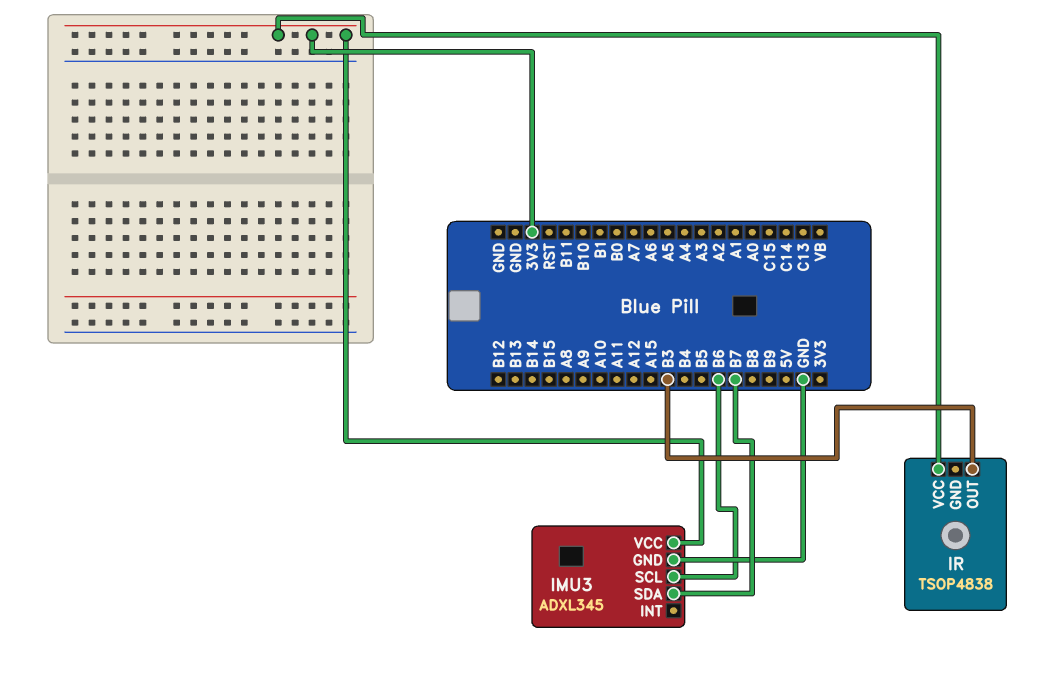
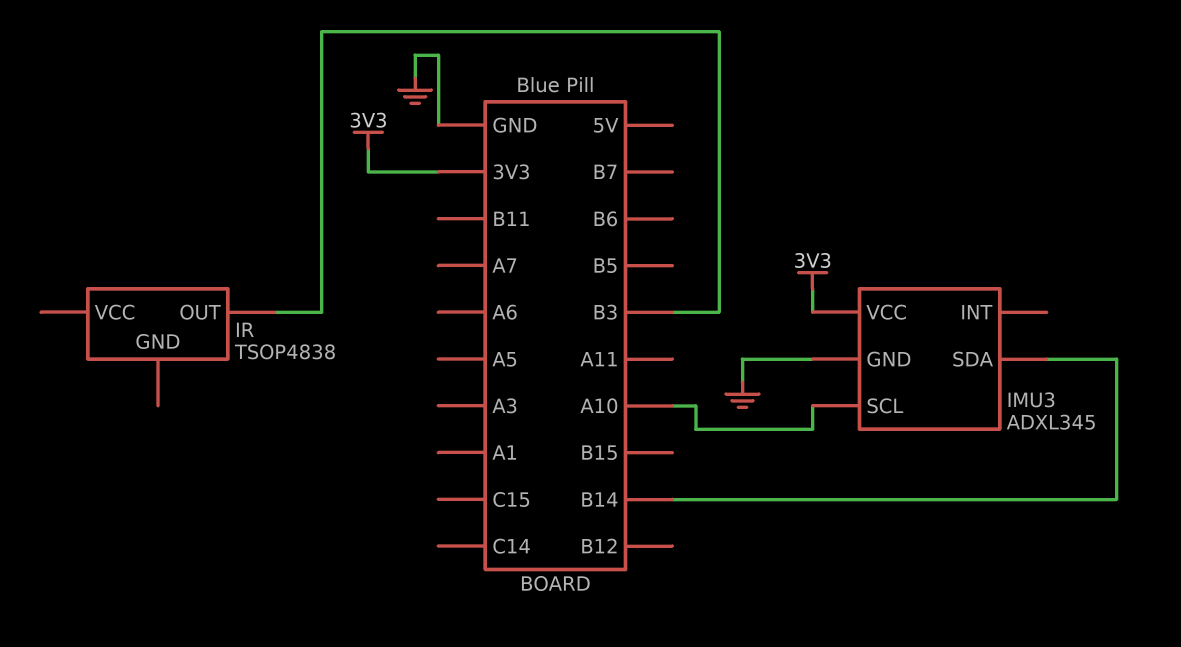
IMU3 pin SCL: B6 -> A10
IMU3 pin SDA: B7 -> B14
IR pin VCC: 3V3 -> none

